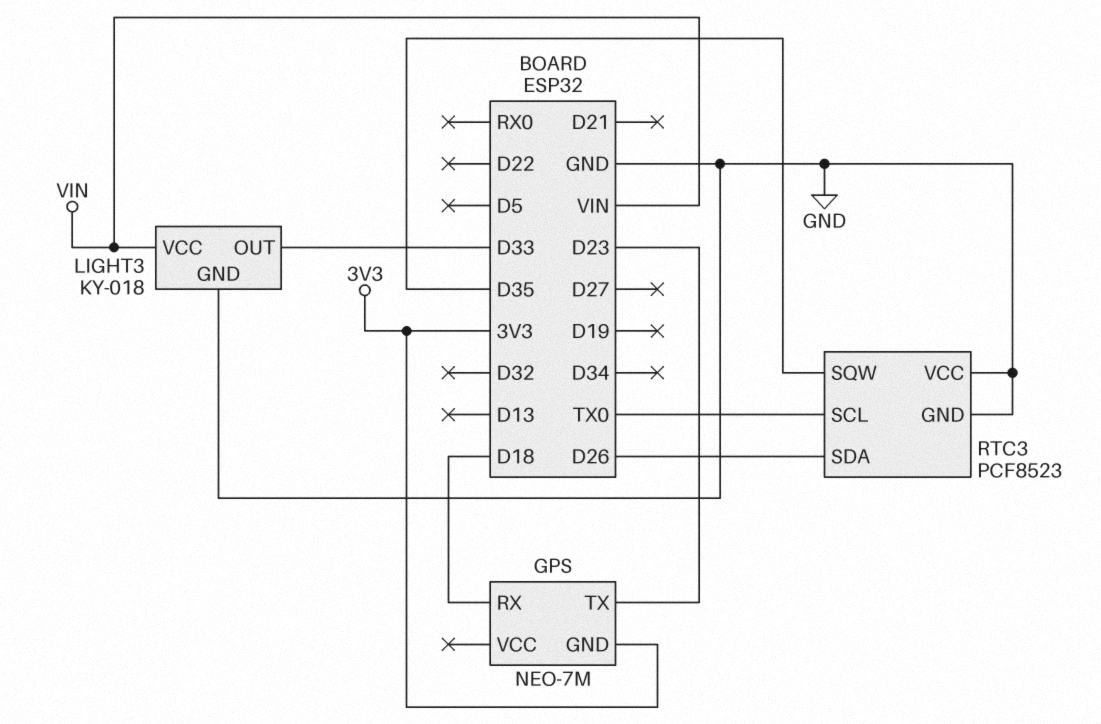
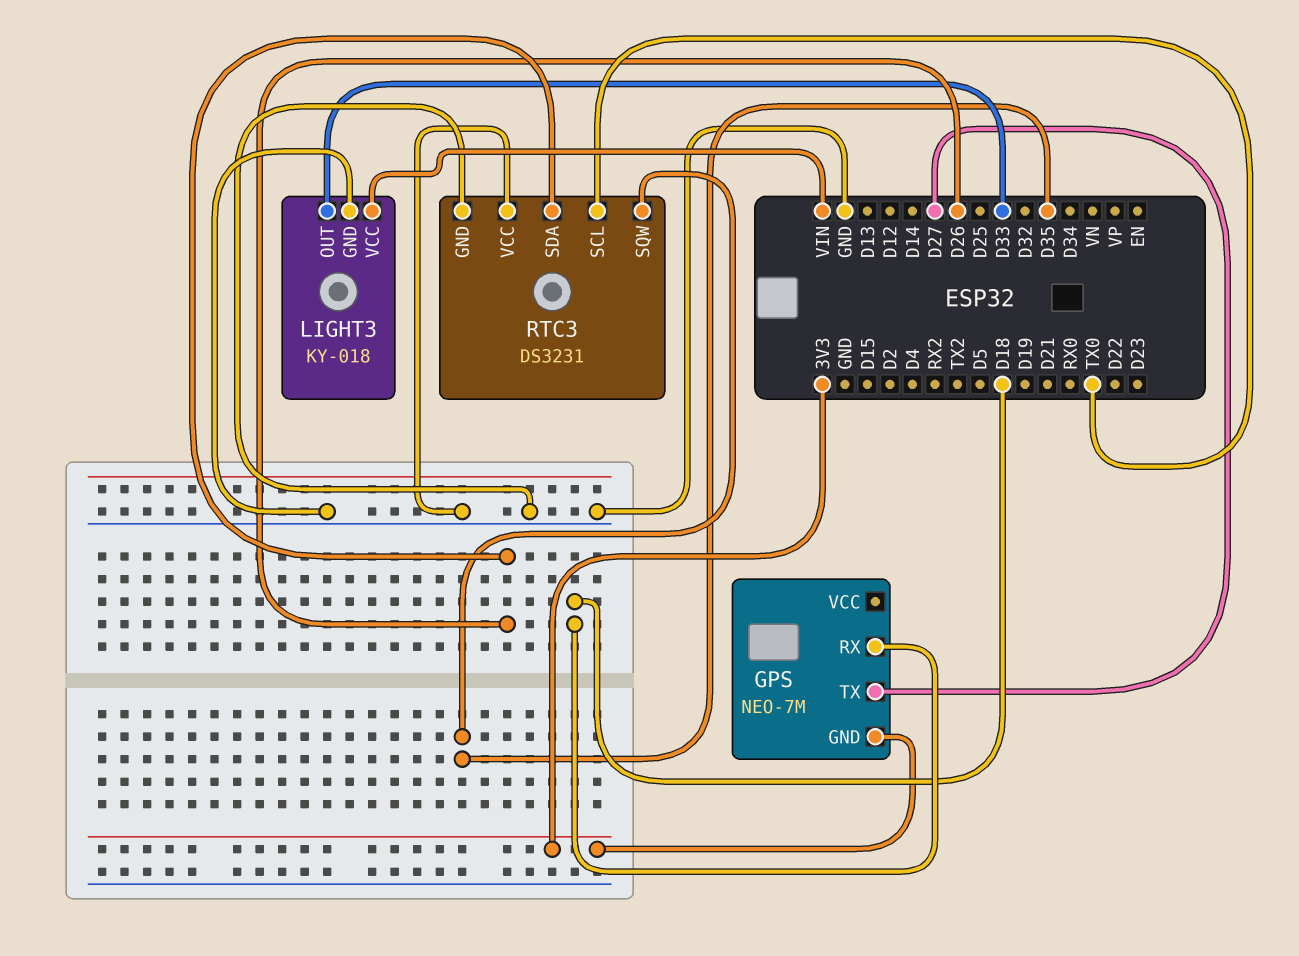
GPS pin TX: D23 -> D27
RTC3: PCF8523 -> DS3231

